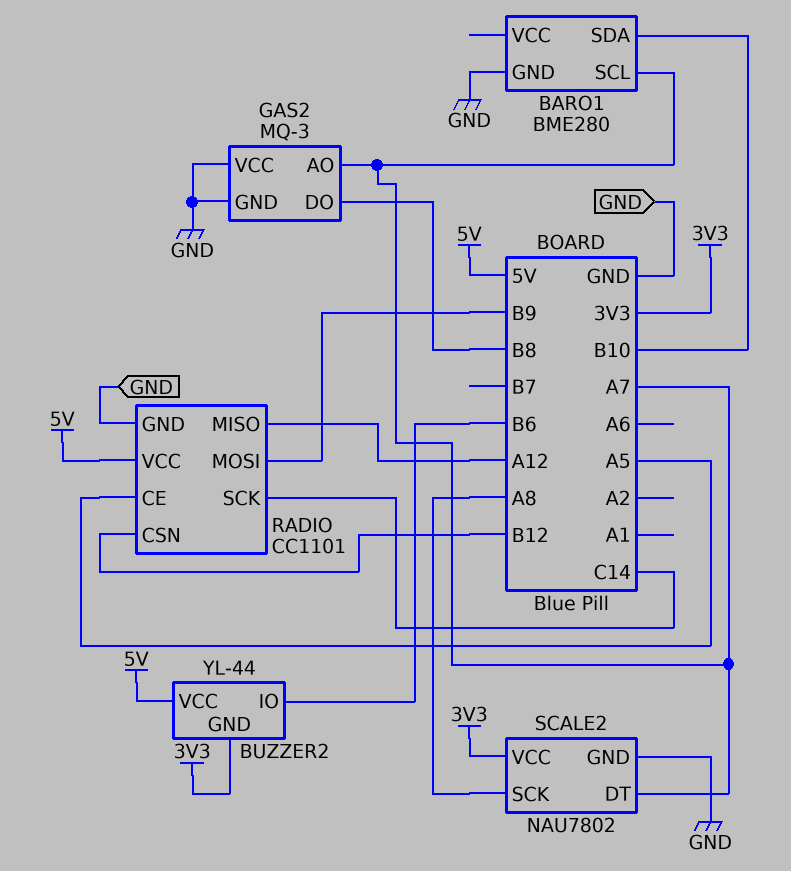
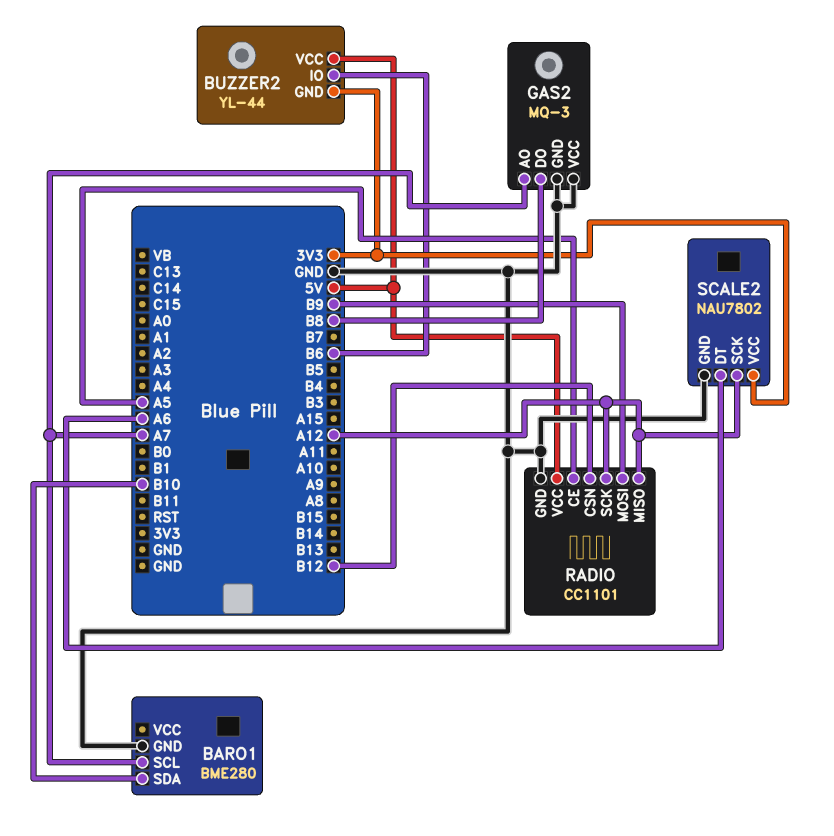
RADIO pin SCK: C14 -> A12
SCALE2 pin DT: A7 -> A6
SCALE2 pin SCK: A8 -> A12

